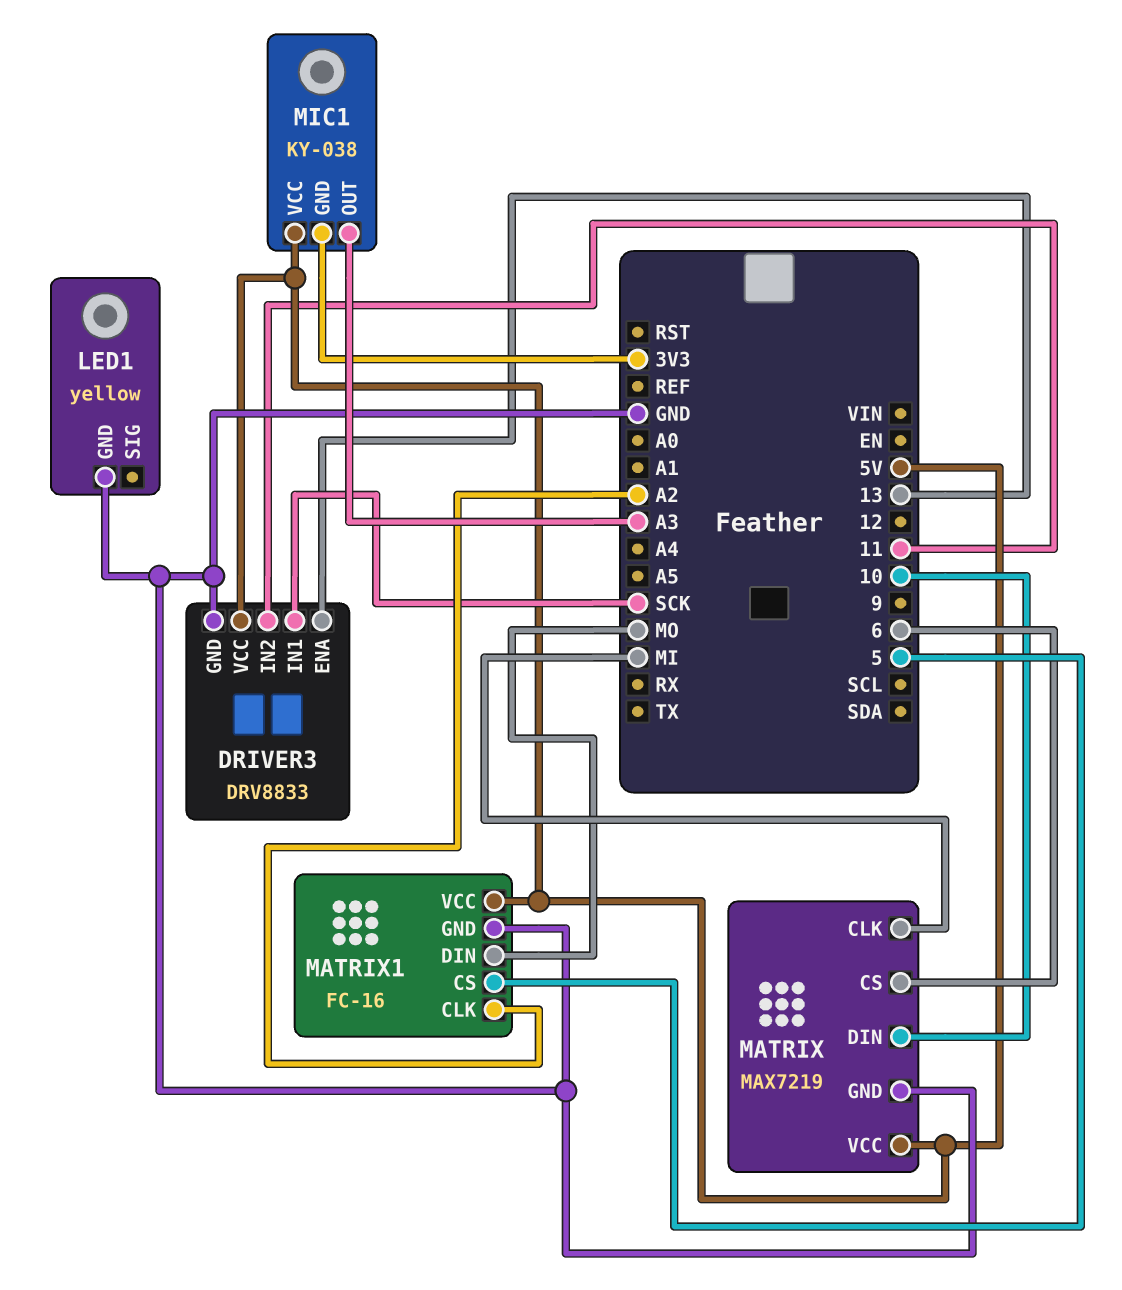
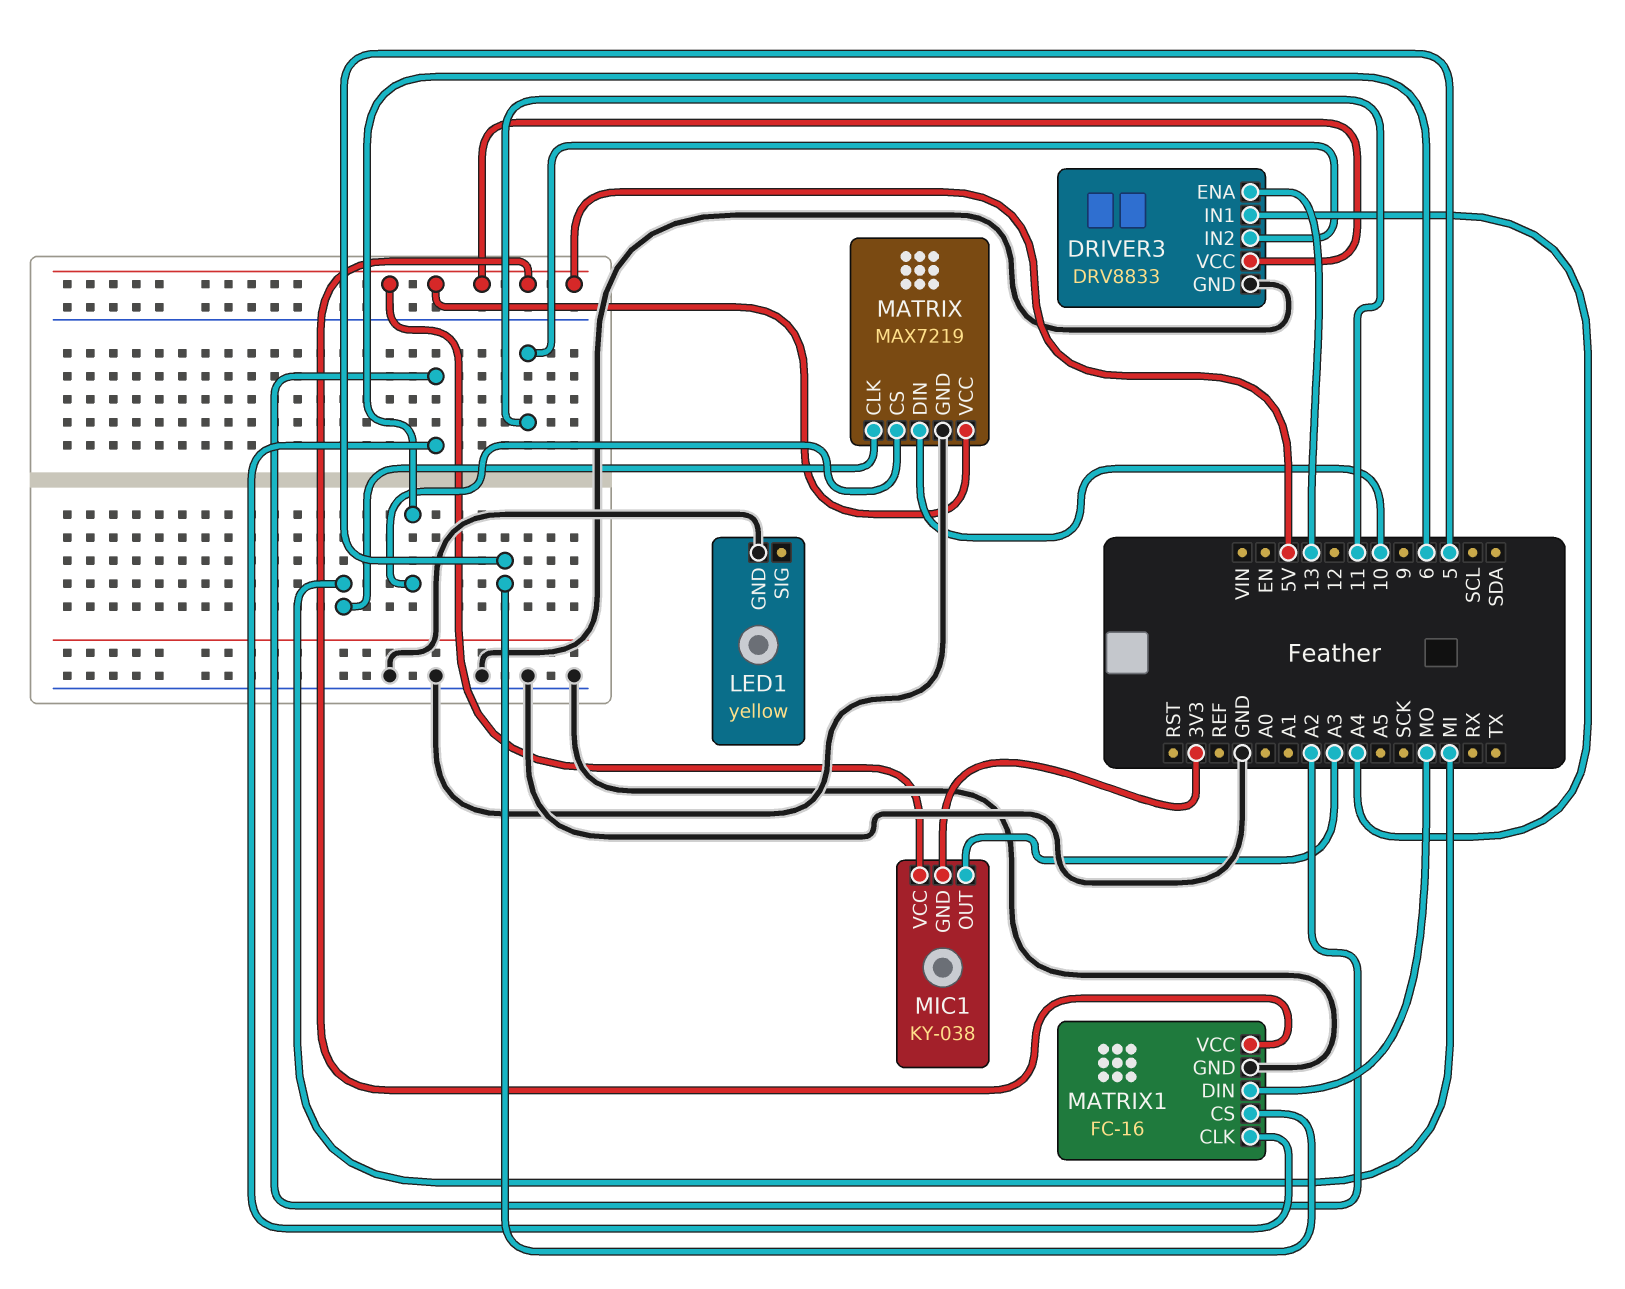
DRIVER3 pin IN1: SCK -> A4

